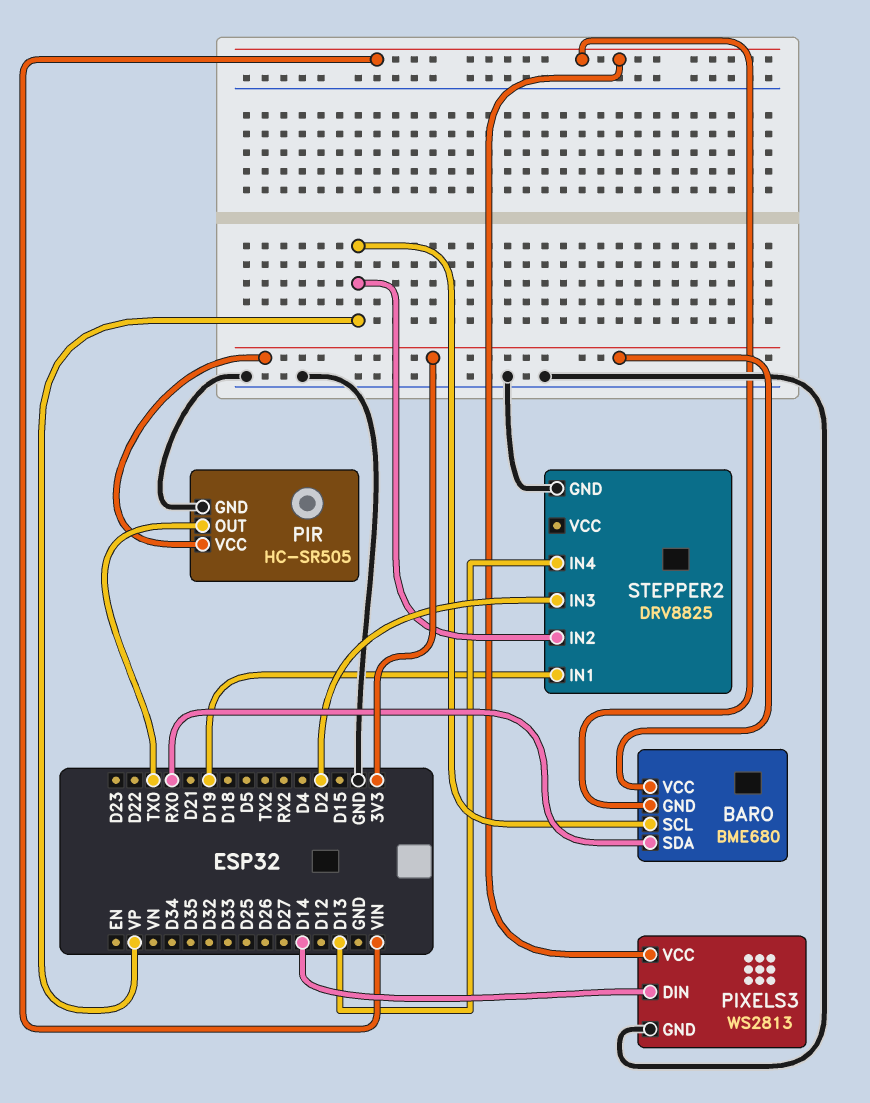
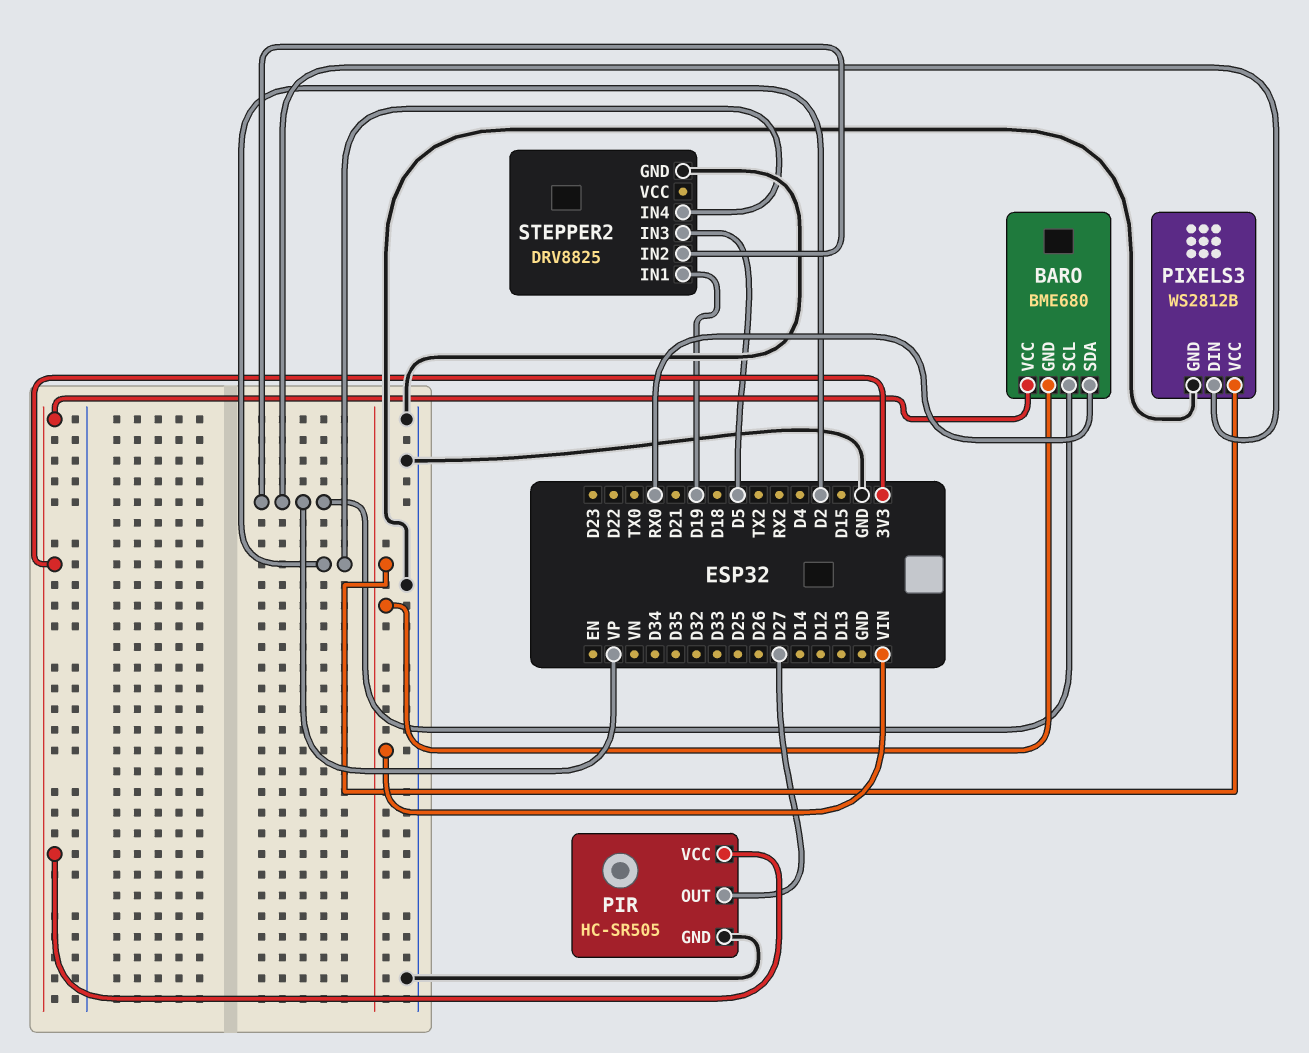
PIR pin OUT: TX0 -> D27
PIXELS3: WS2813 -> WS2812B
PIXELS3 pin DIN: D14 -> VP
STEPPER2 pin IN3: D2 -> D5
STEPPER2 pin IN4: D13 -> D2

